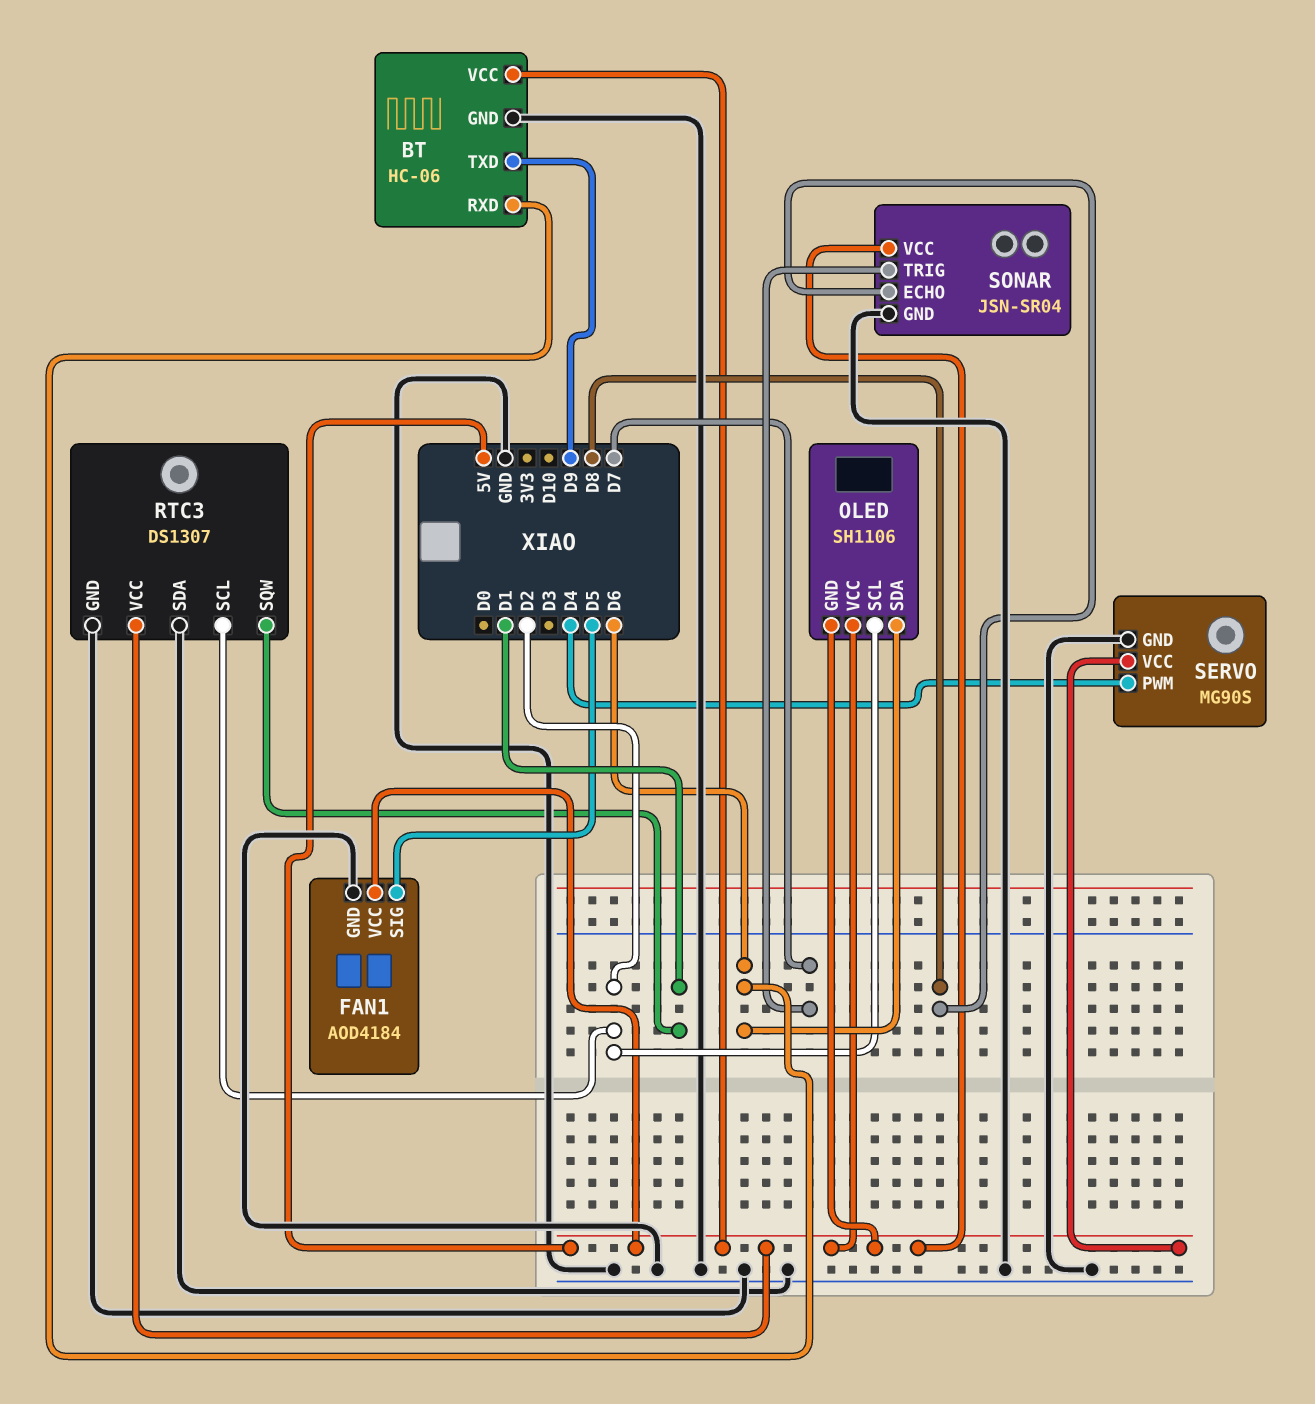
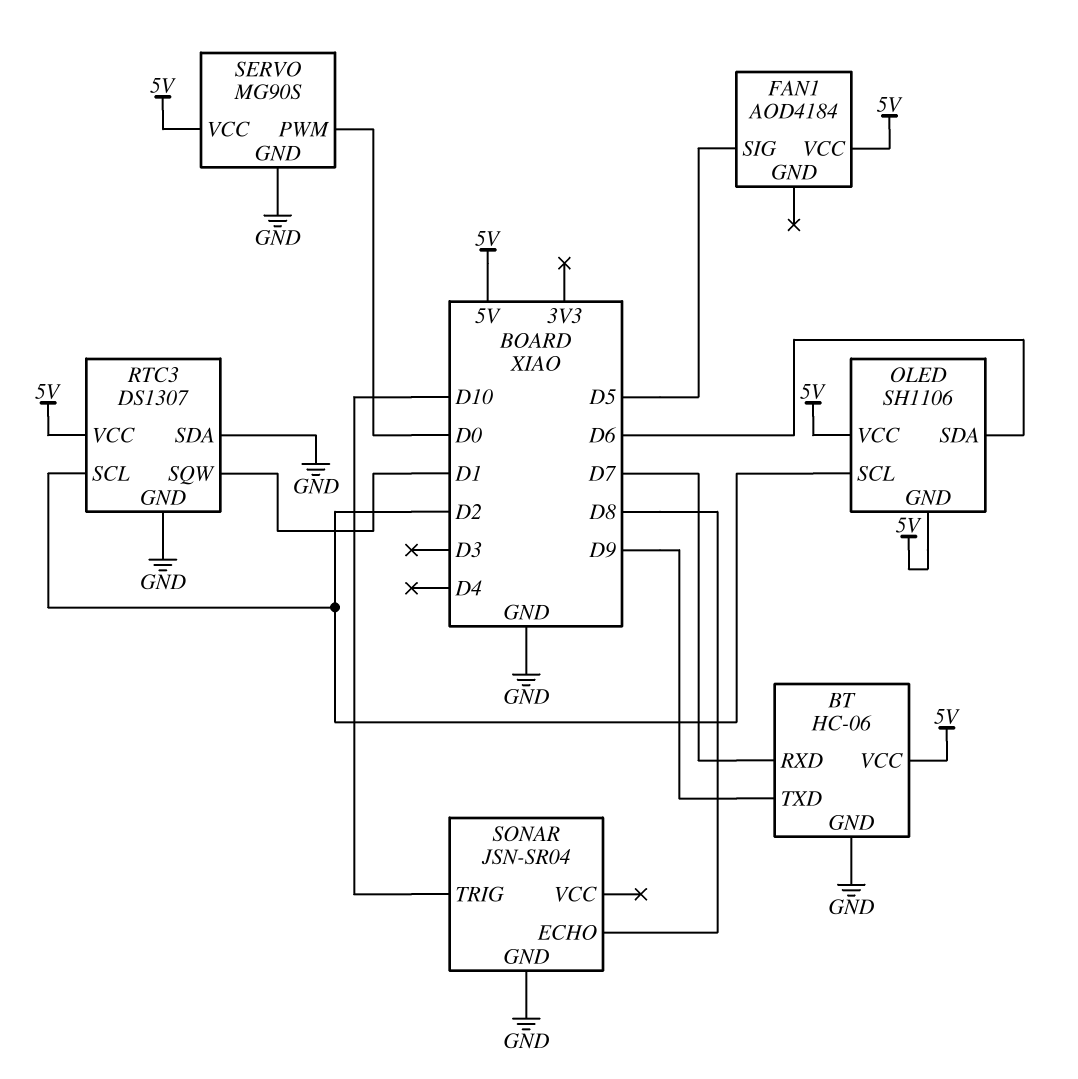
BT pin RXD: D6 -> D7
FAN1 pin GND: GND -> none
SERVO pin PWM: D4 -> D0
SONAR pin TRIG: D7 -> D10
SONAR pin VCC: 5V -> none

